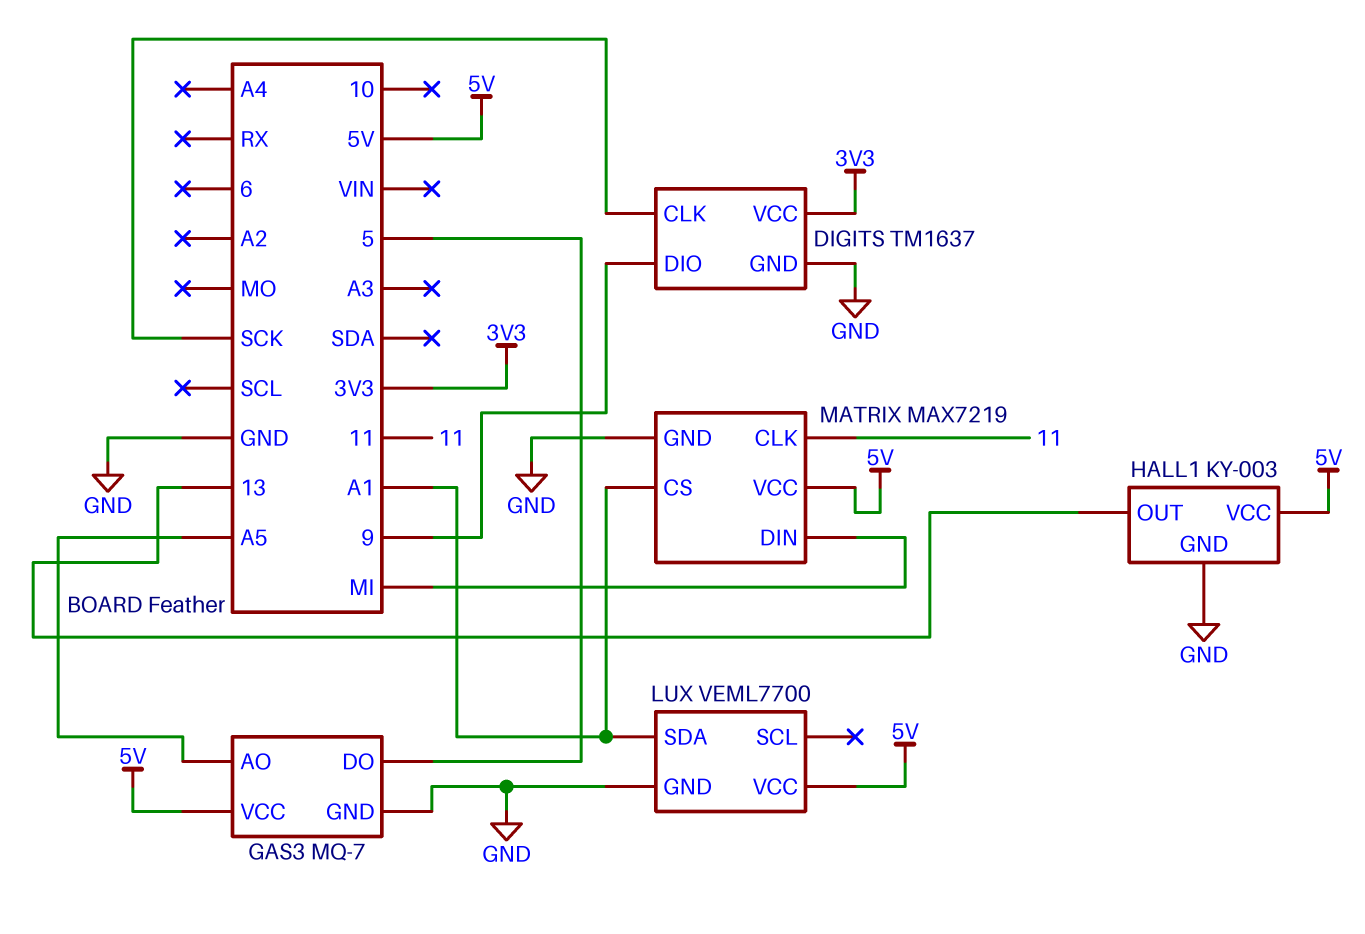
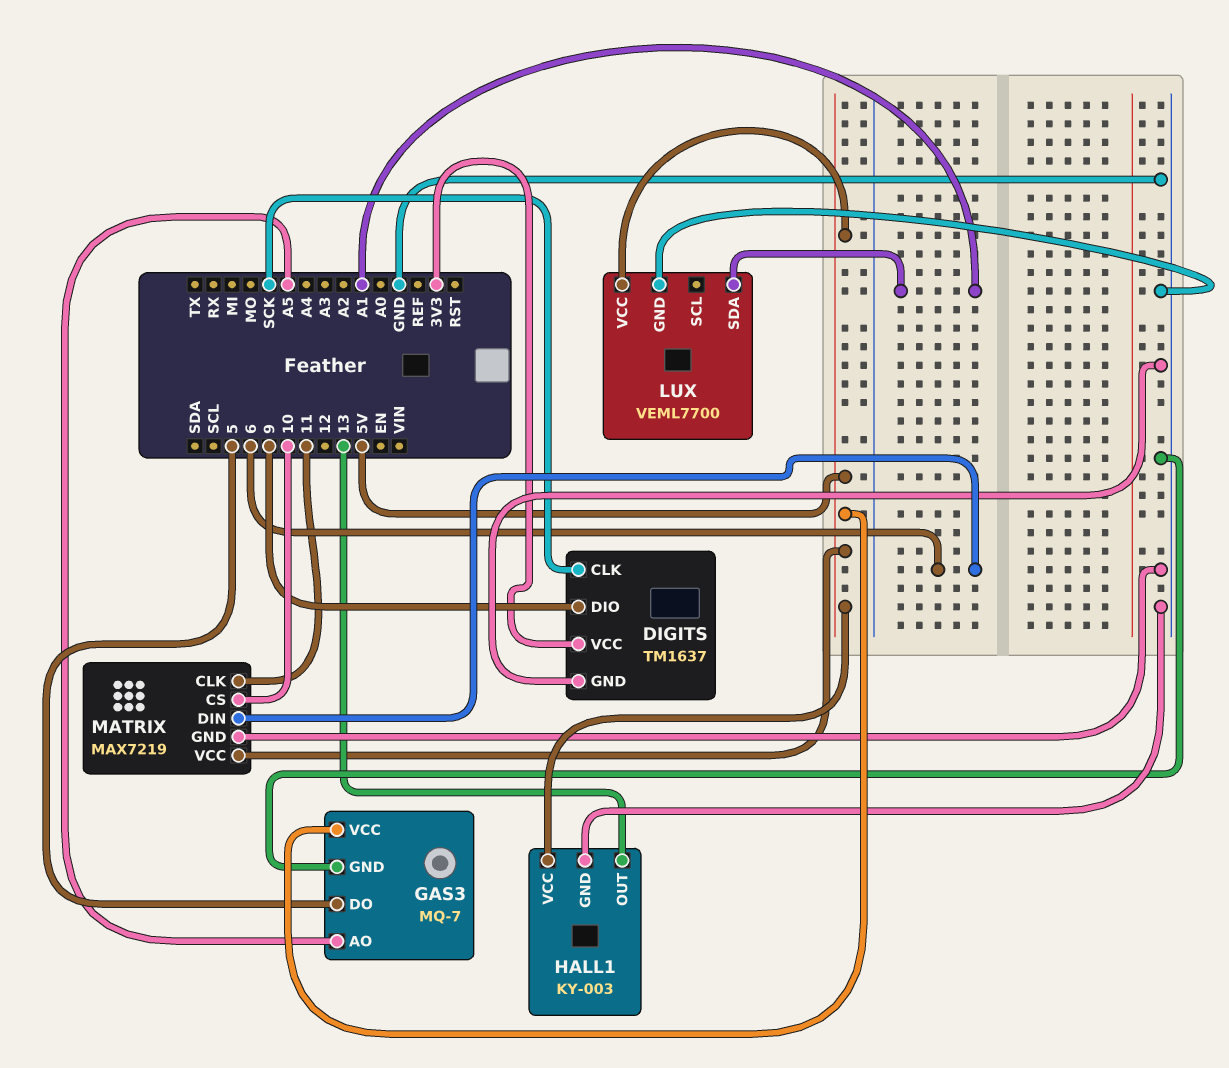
MATRIX pin CS: A1 -> 10
MATRIX pin DIN: MI -> 6

